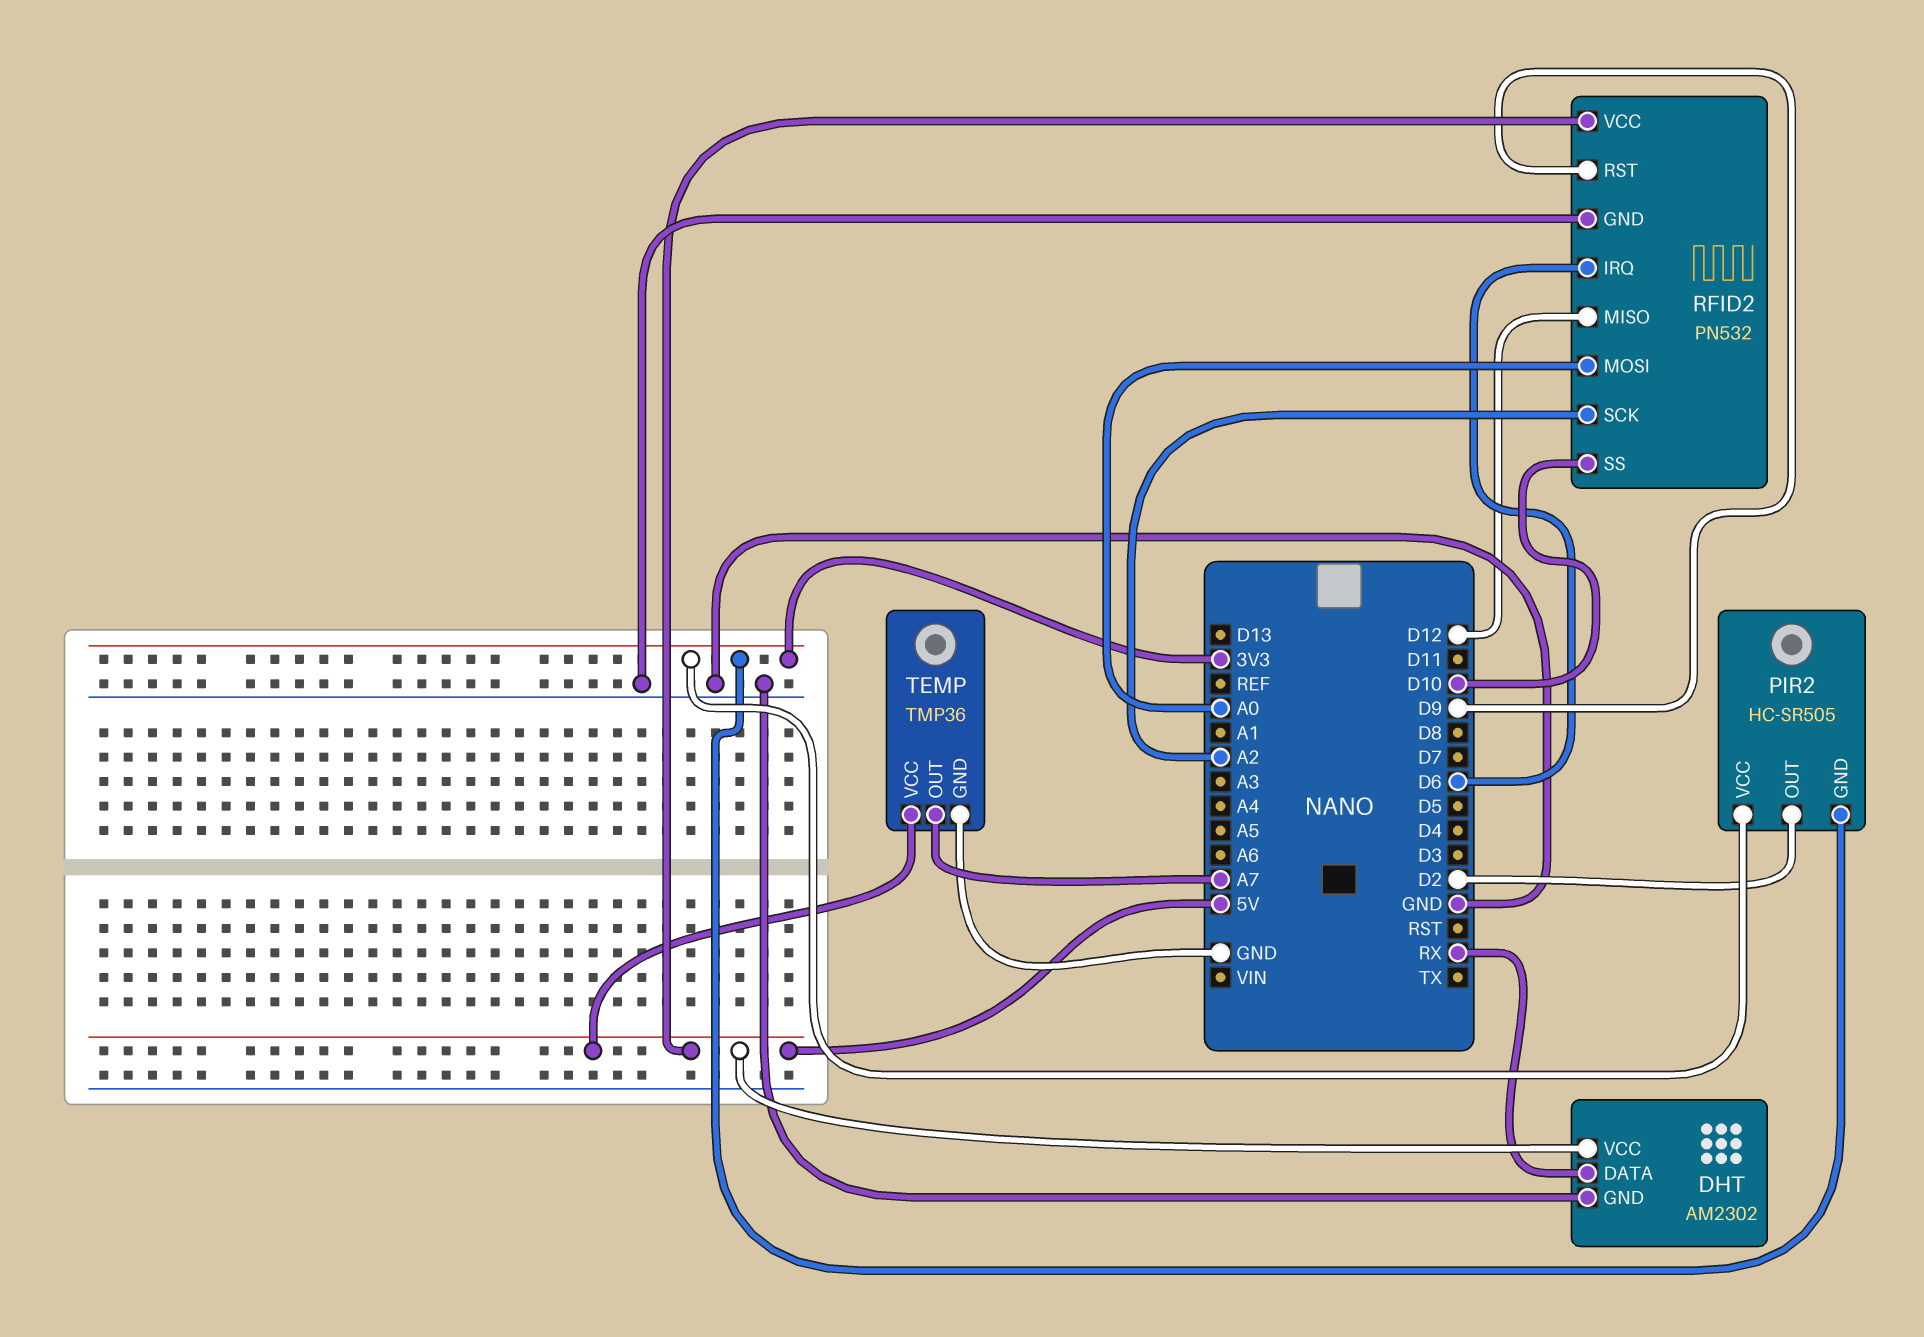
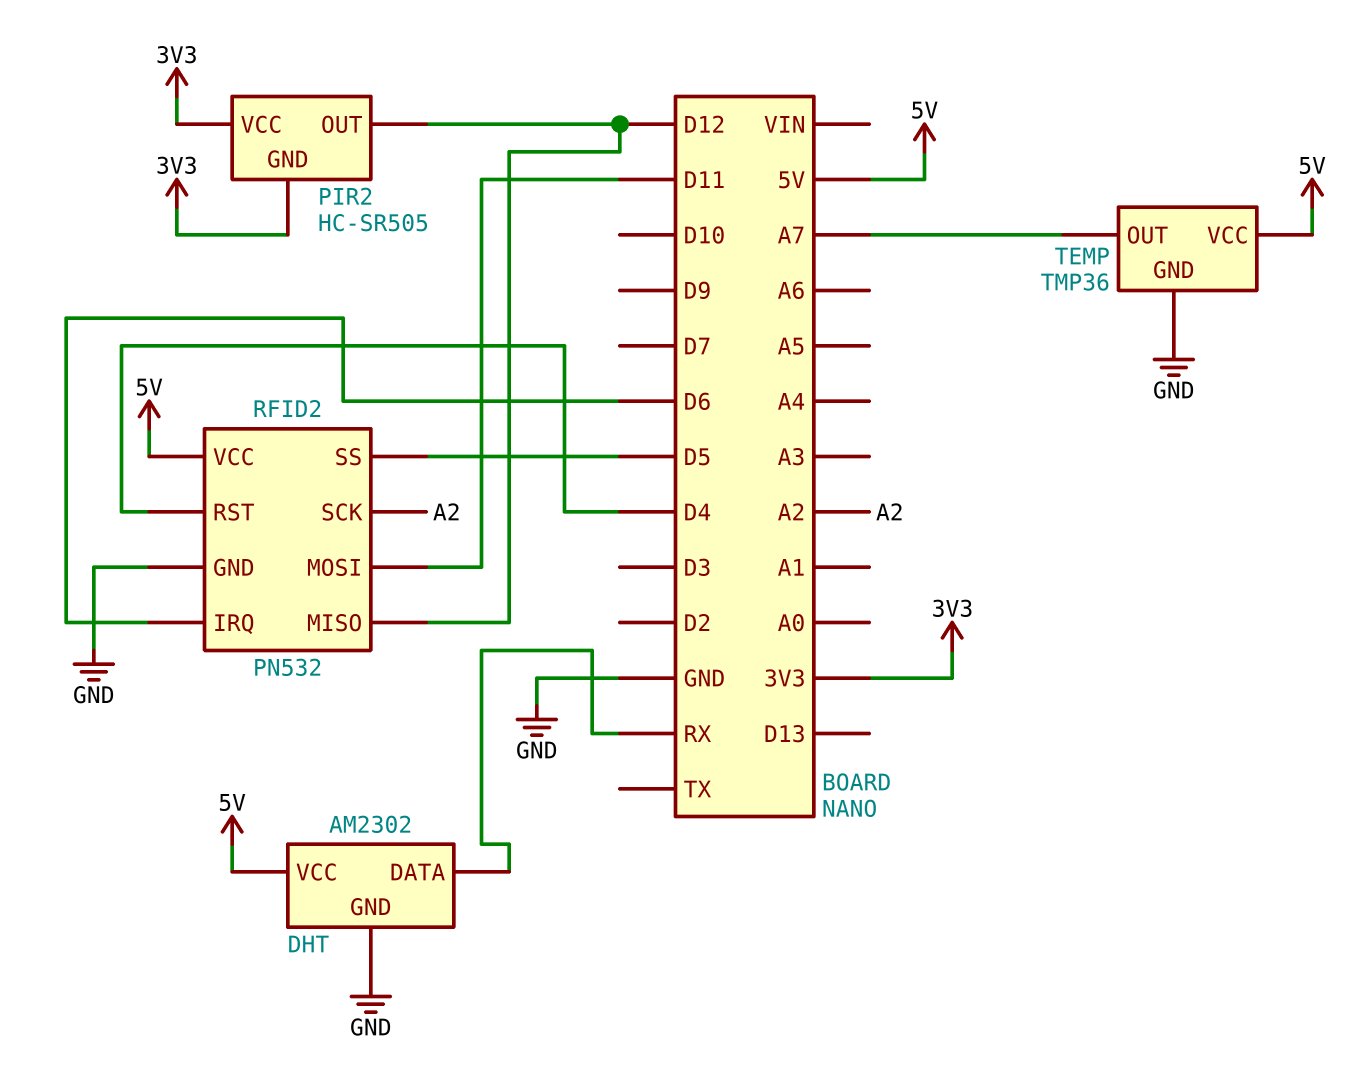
PIR2 pin OUT: D2 -> D12
RFID2 pin MOSI: A0 -> D11
RFID2 pin RST: D9 -> D4
RFID2 pin SS: D10 -> D5

